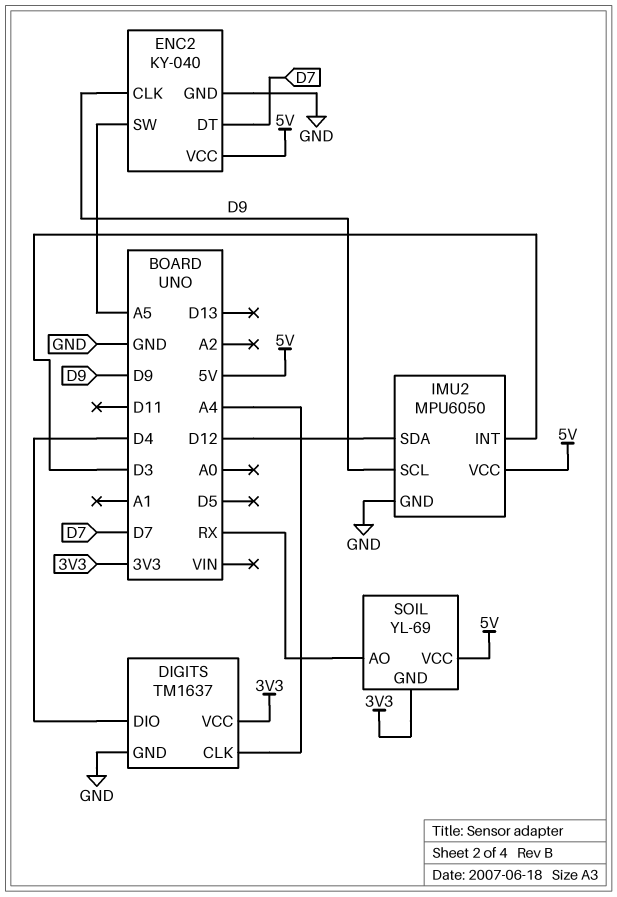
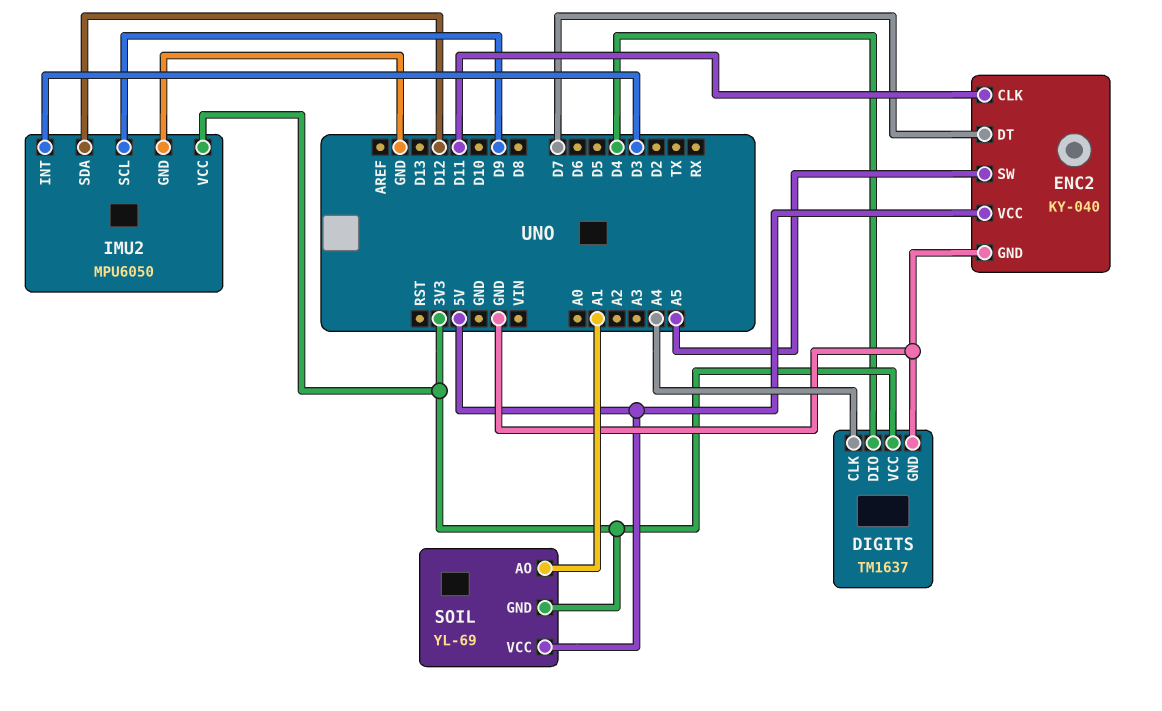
ENC2 pin CLK: D9 -> D11
IMU2 pin VCC: 5V -> 3V3
SOIL pin AO: RX -> A1

